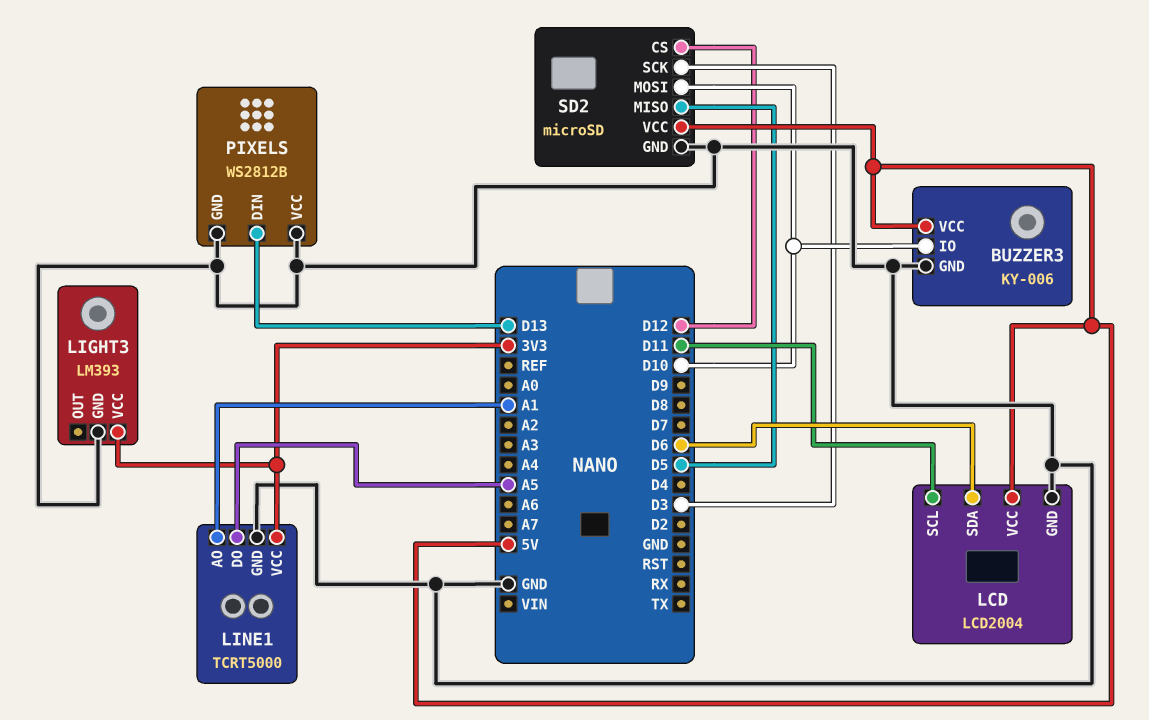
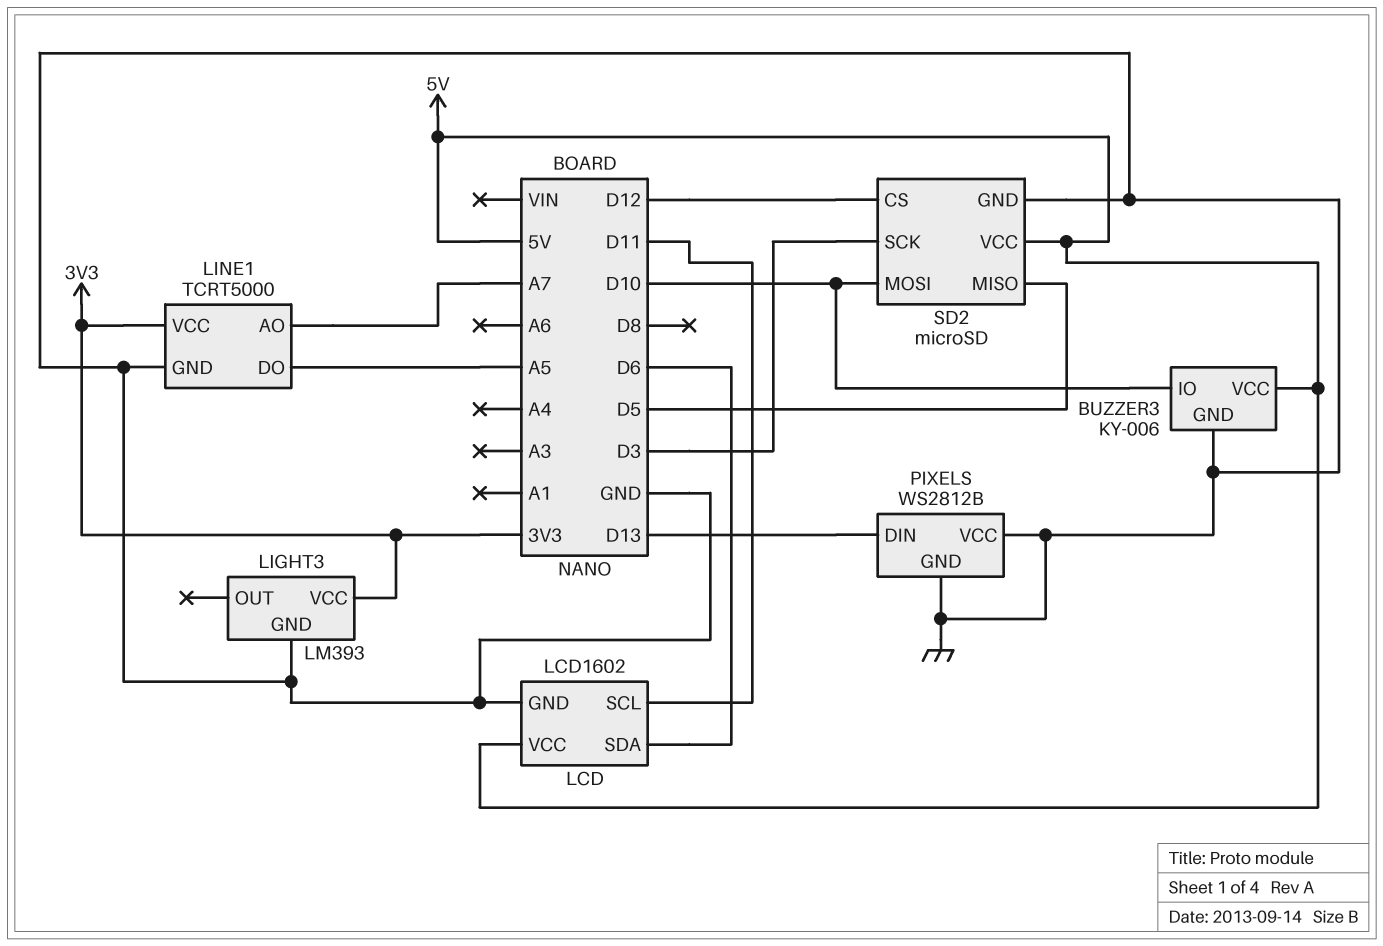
LCD: LCD2004 -> LCD1602
LINE1 pin AO: A1 -> A7

